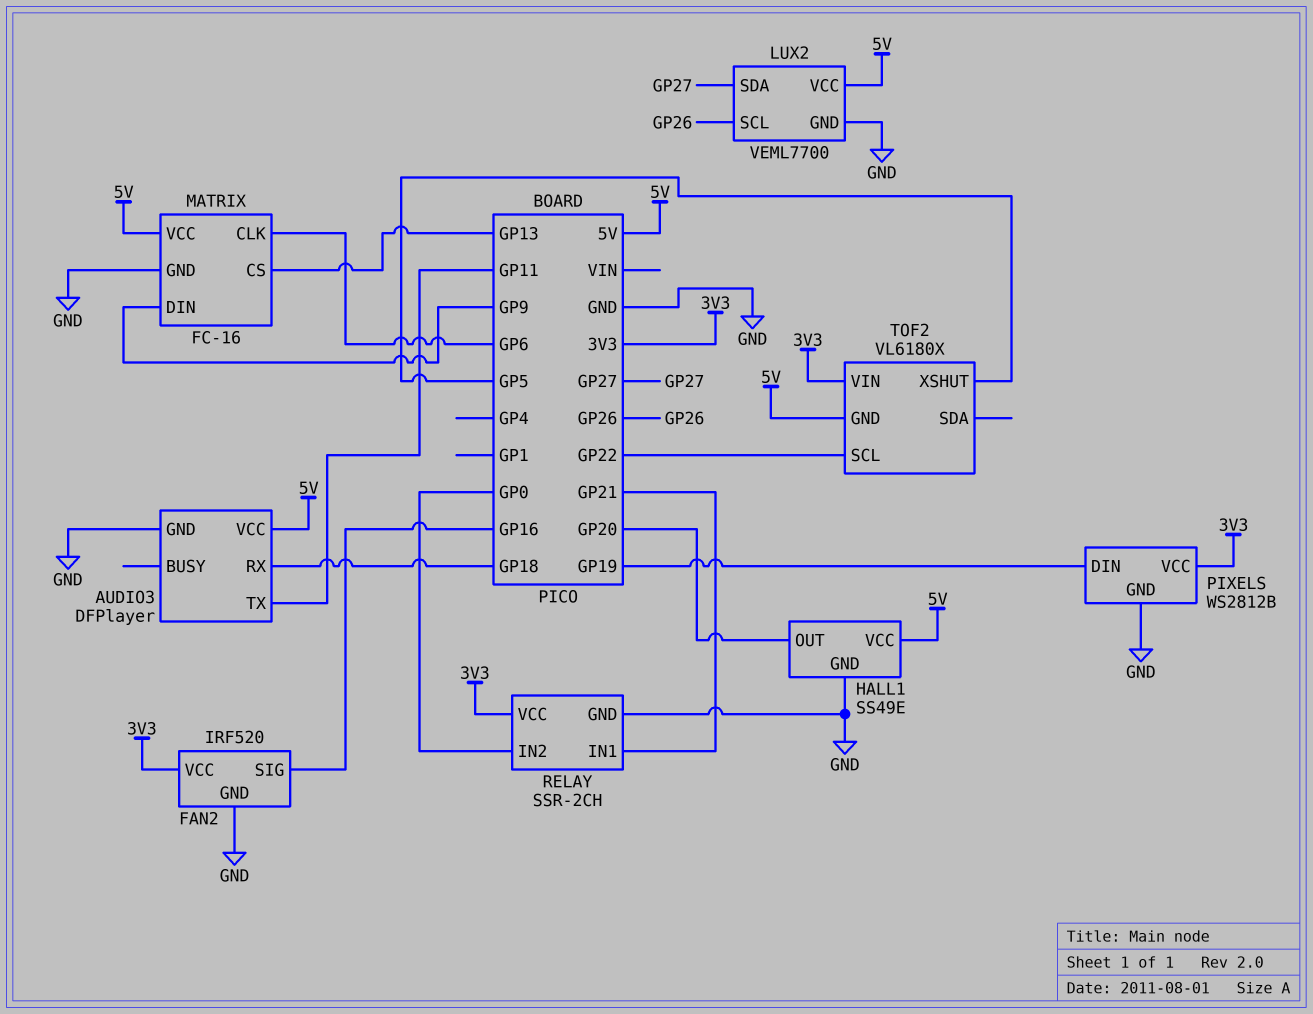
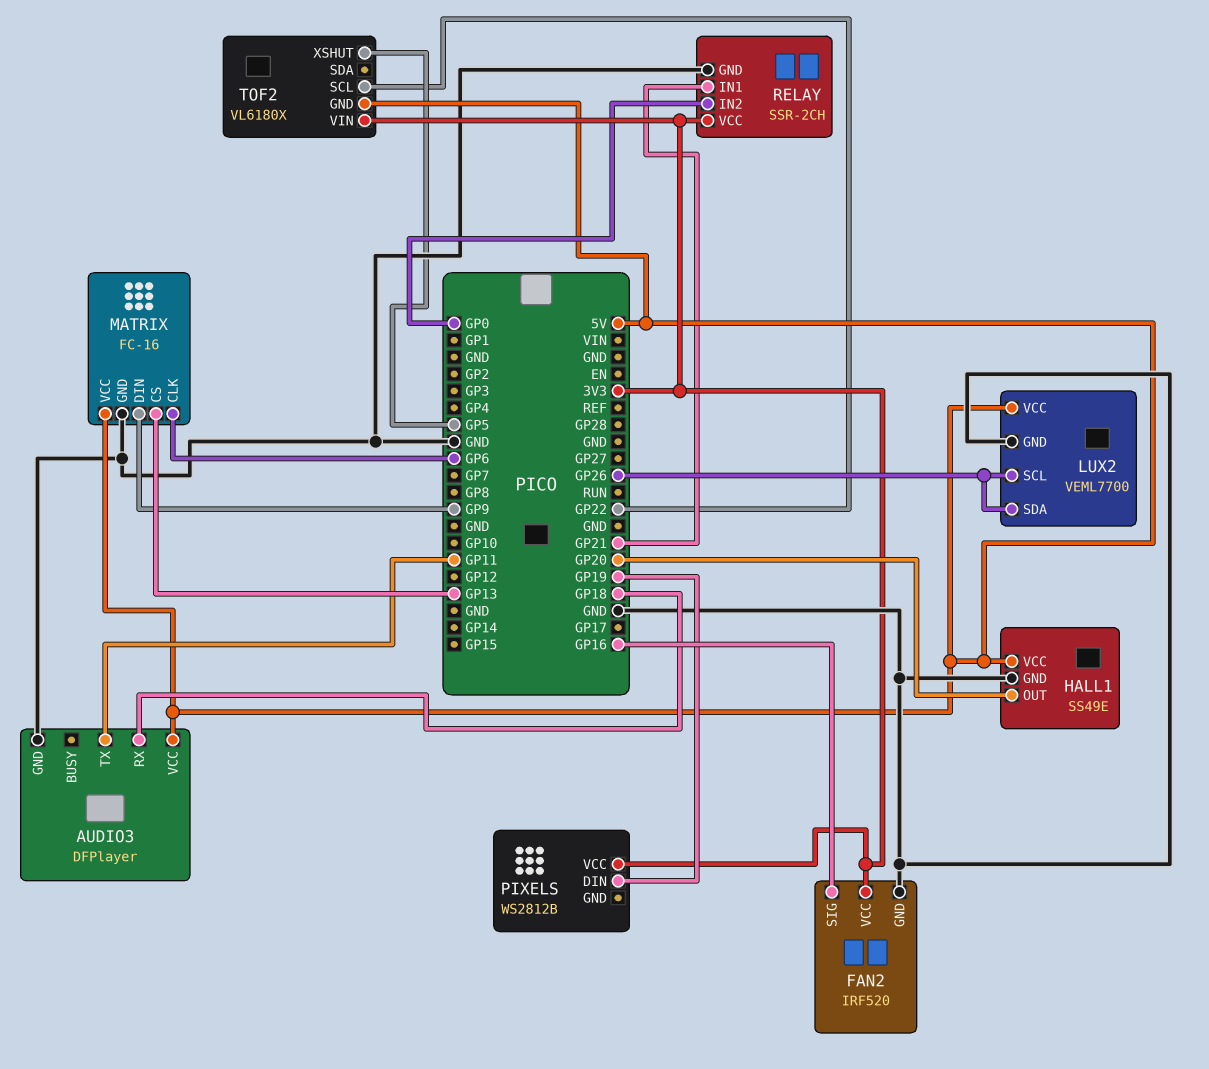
LUX2 pin SDA: GP27 -> GP26
PIXELS pin GND: GND -> none

